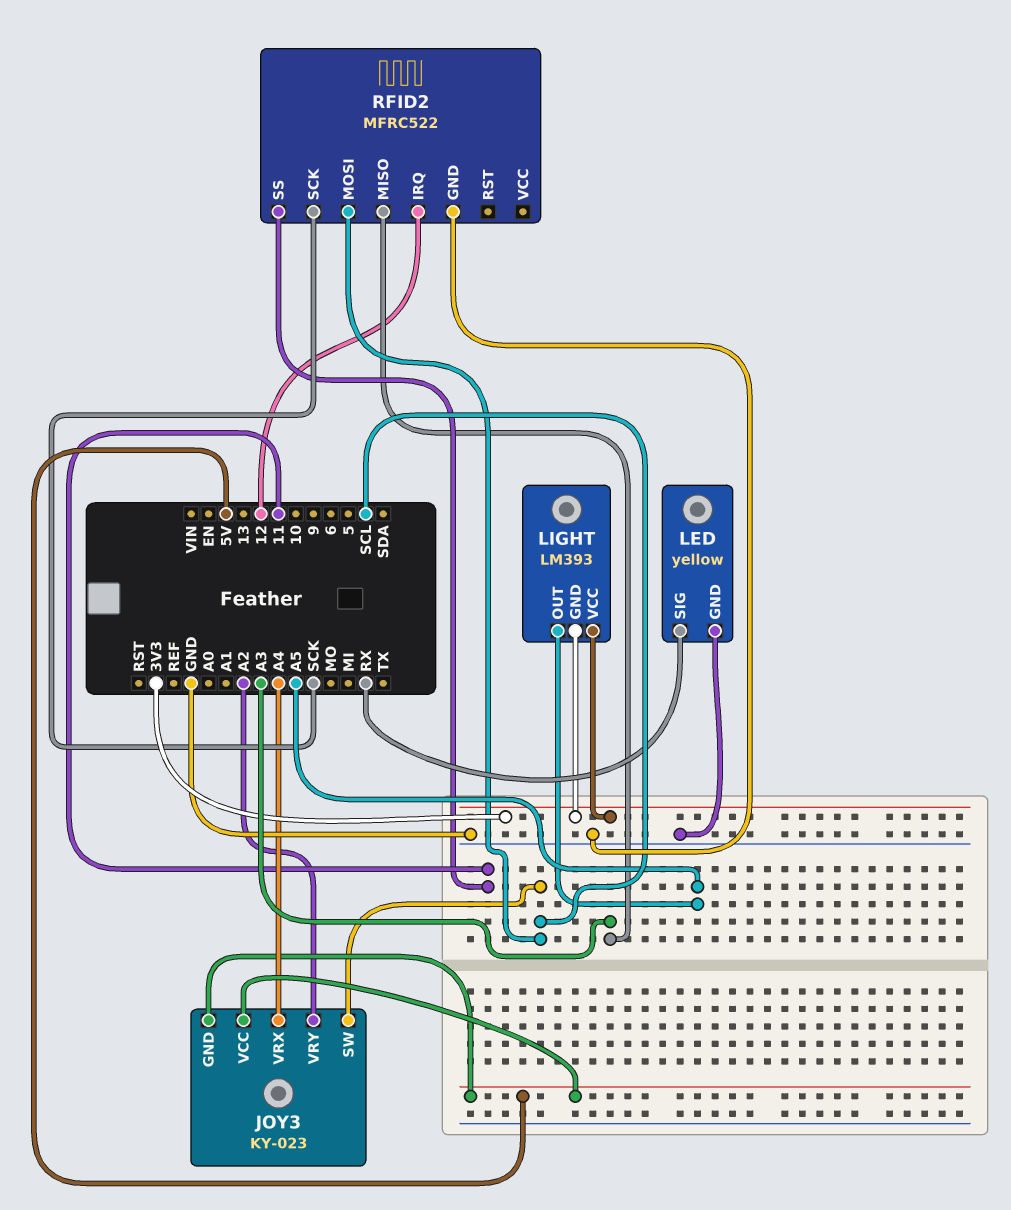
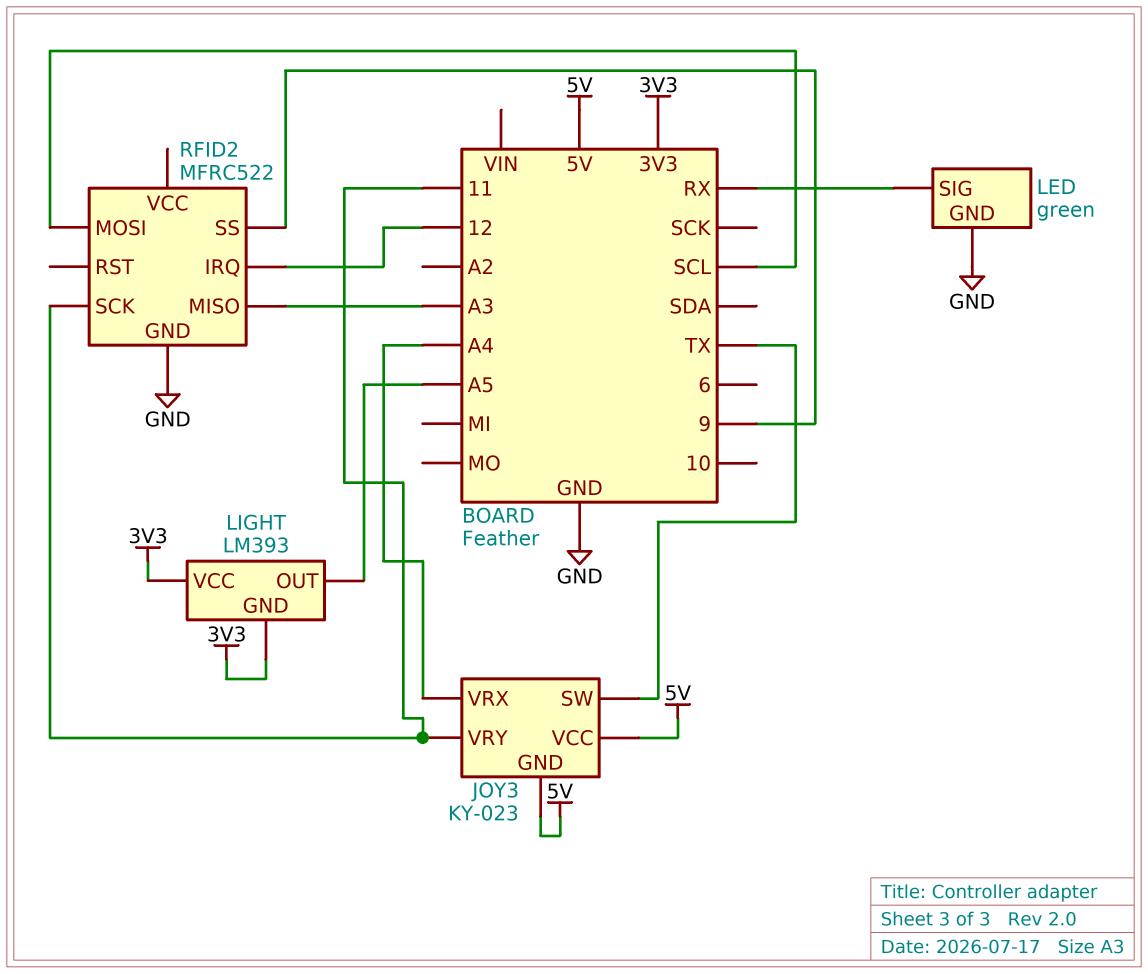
JOY3 pin SW: SCL -> TX
JOY3 pin VRY: A2 -> 11
LED: yellow -> green
RFID2 pin SCK: SCK -> 11
RFID2 pin SS: 11 -> 9

